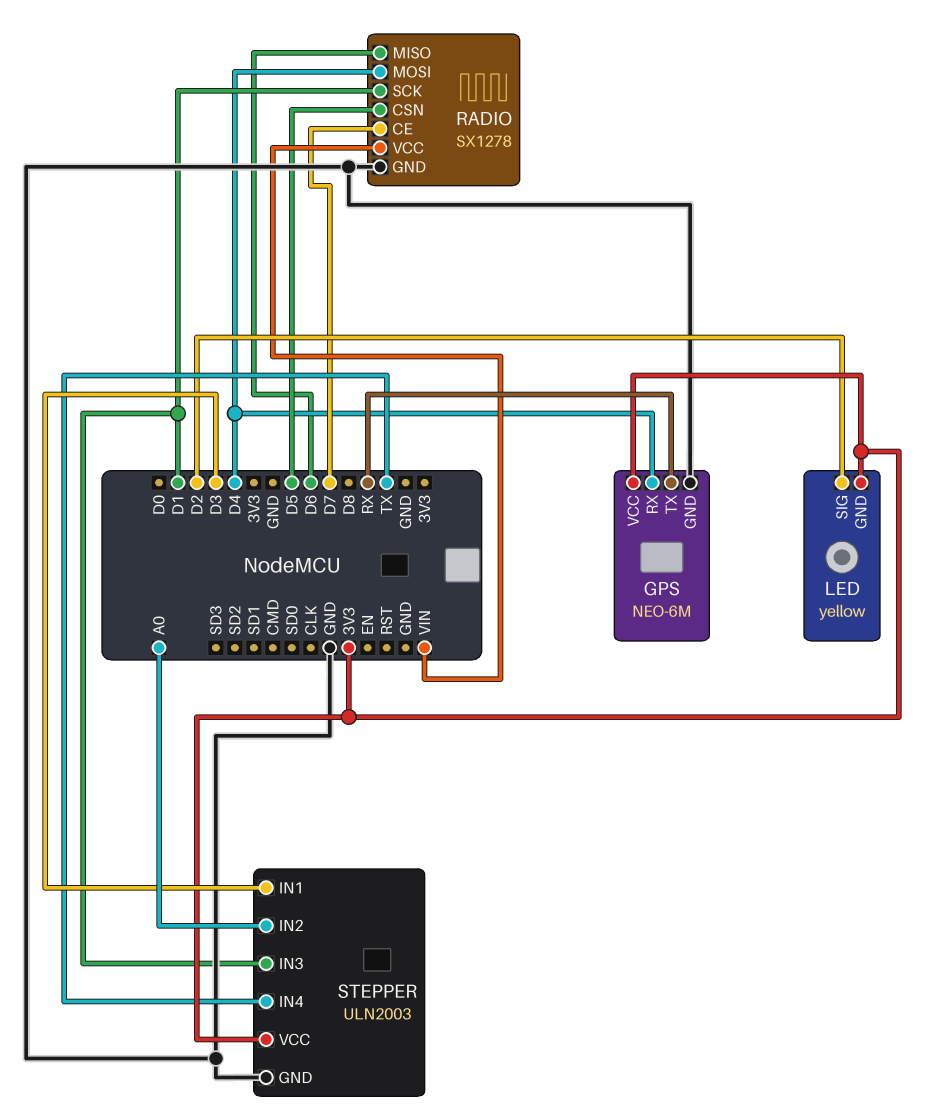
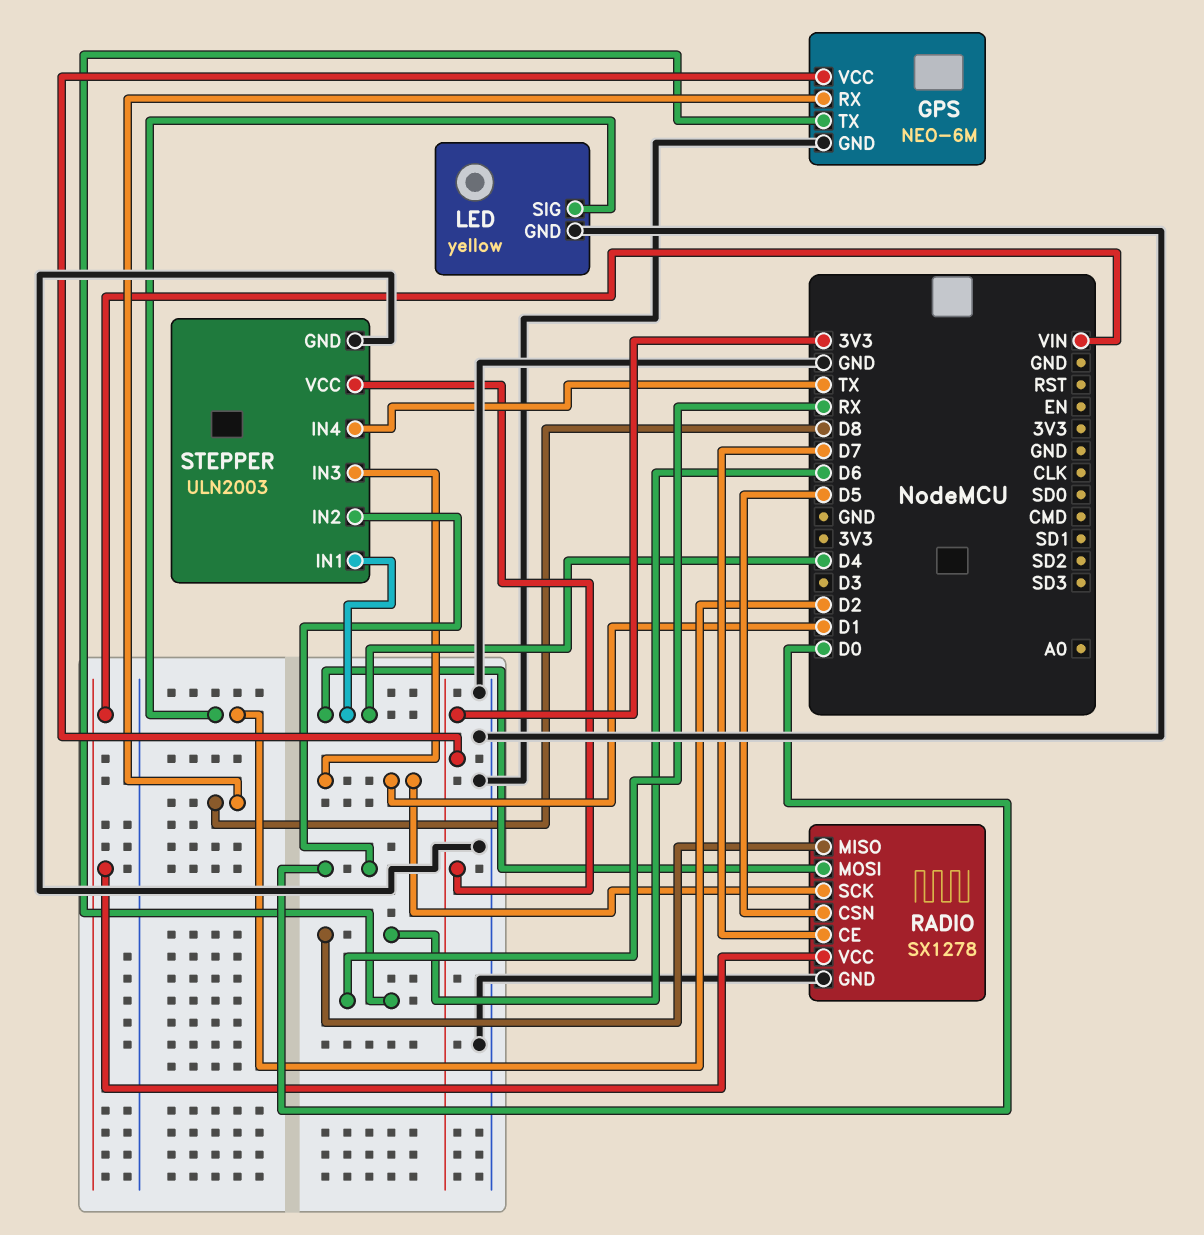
GPS pin RX: D4 -> D8
LED pin GND: 3V3 -> GND
STEPPER pin IN1: D3 -> D4
STEPPER pin IN2: A0 -> D0

